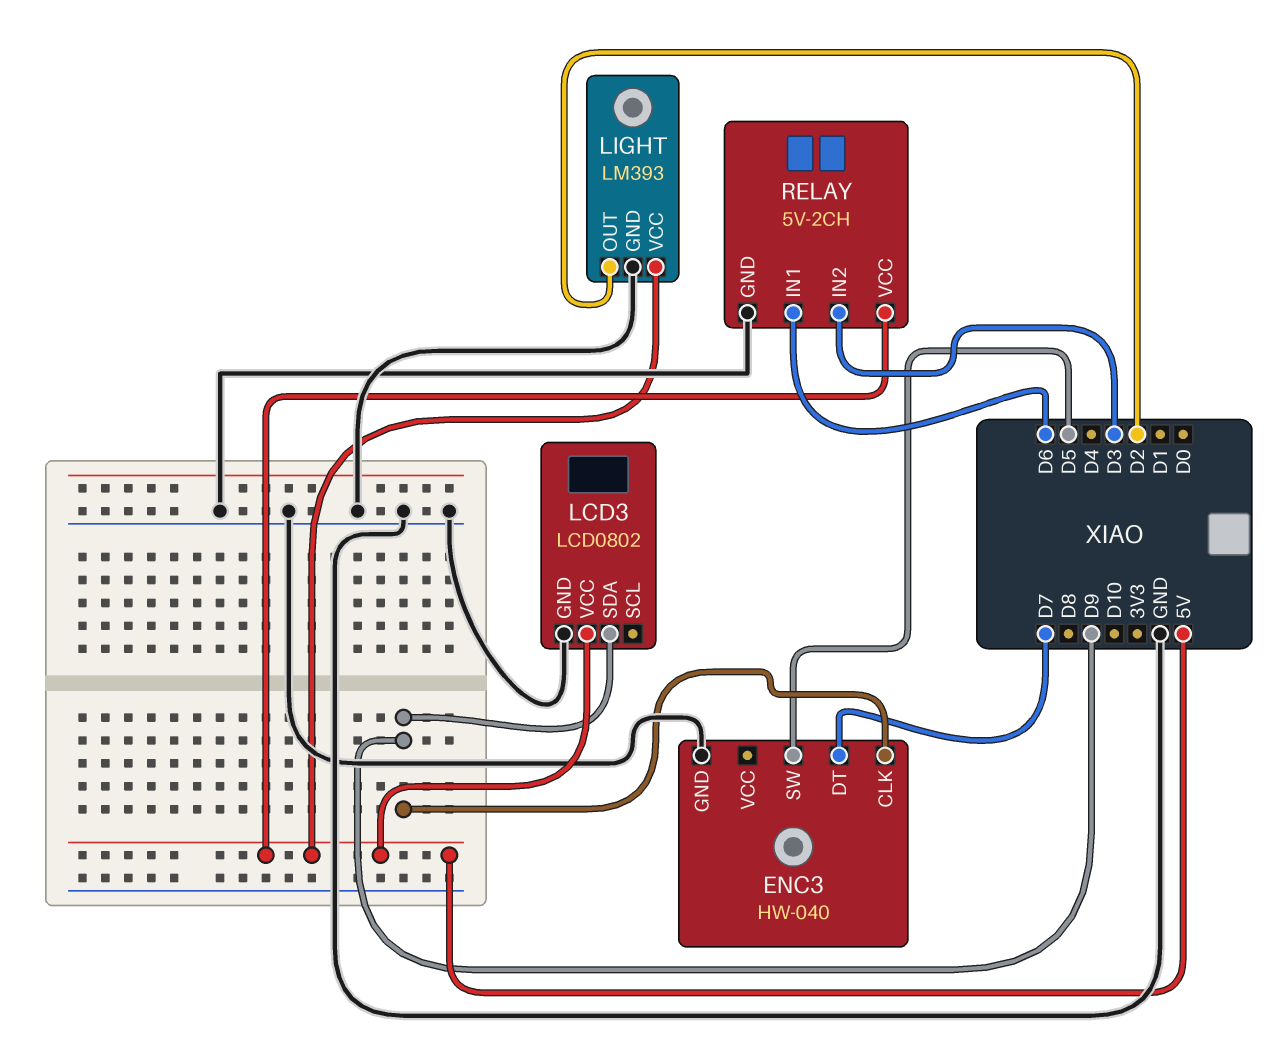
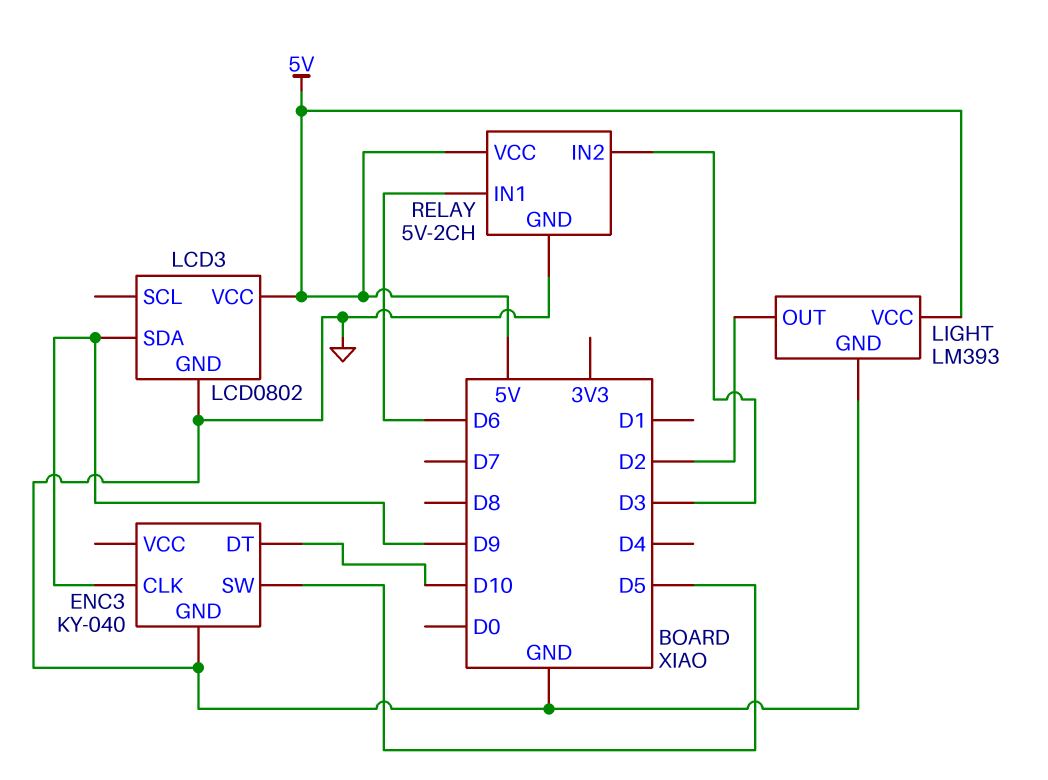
ENC3: HW-040 -> KY-040
ENC3 pin DT: D7 -> D10

